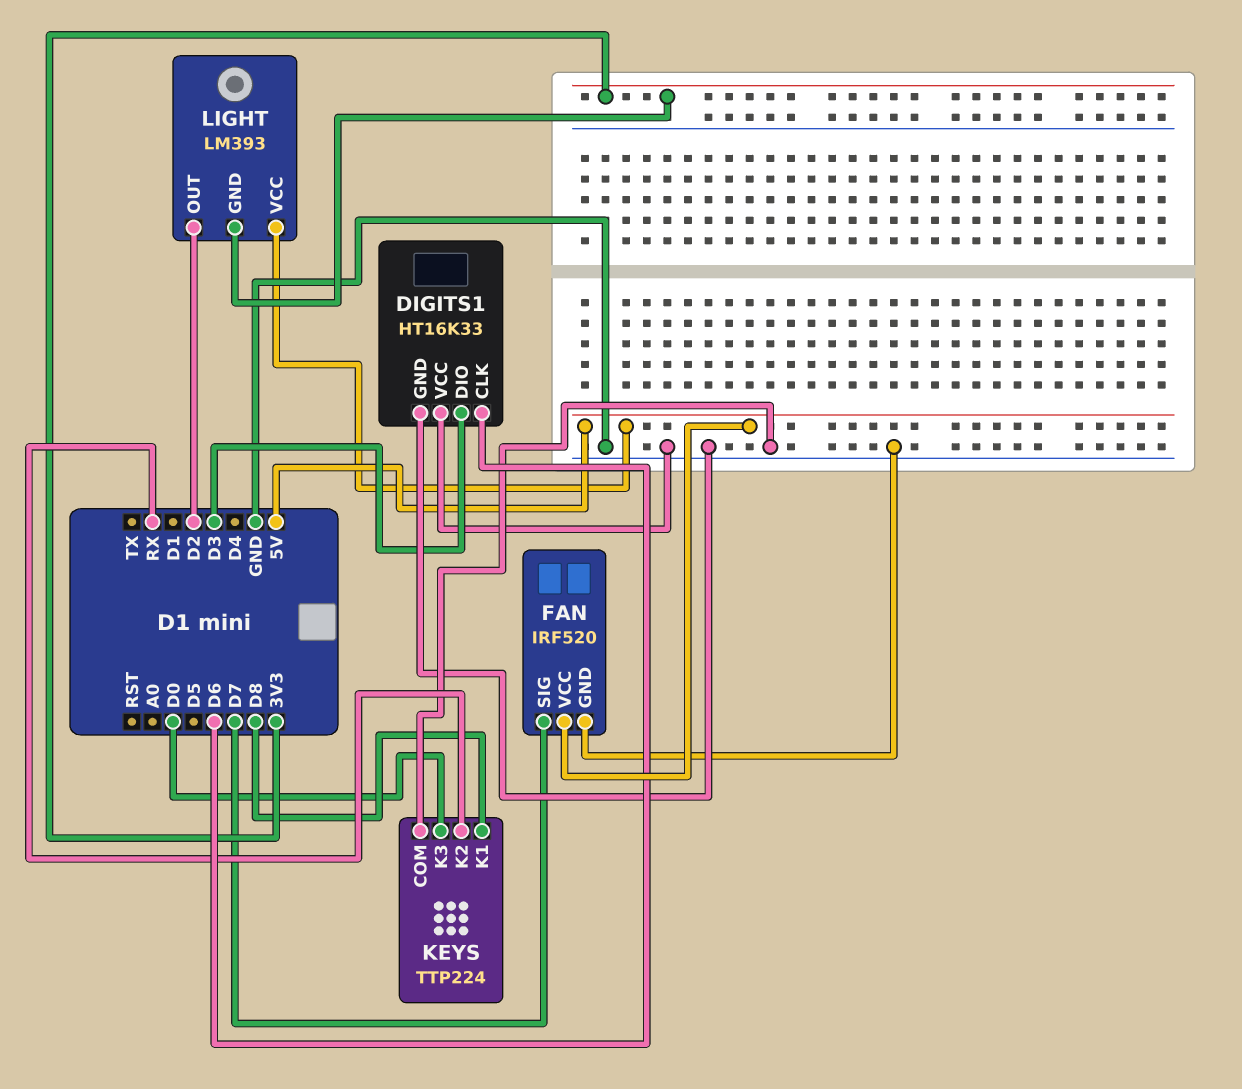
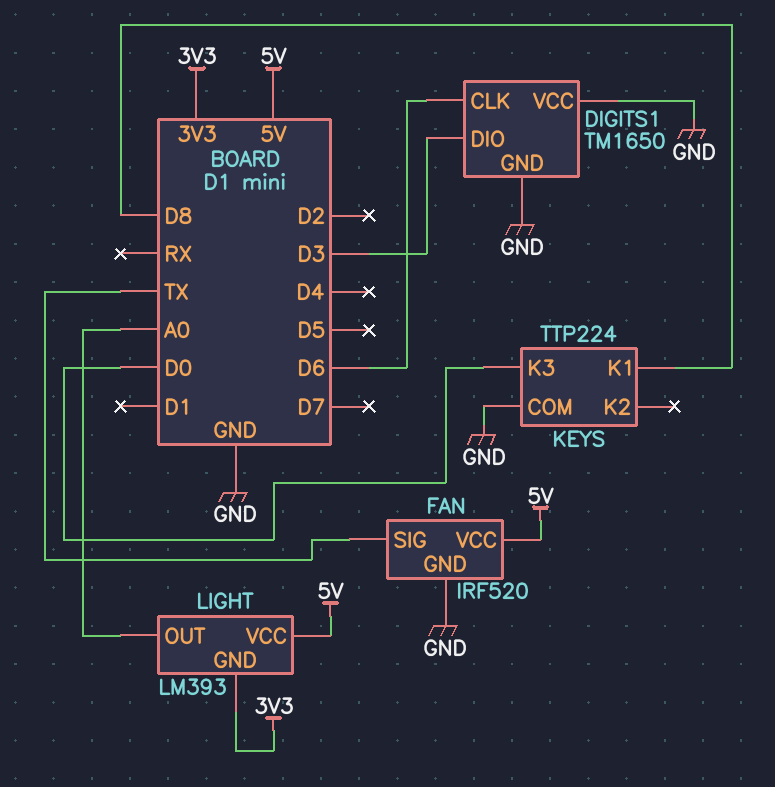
DIGITS1: HT16K33 -> TM1650
FAN pin SIG: D7 -> TX
KEYS pin K2: RX -> none
LIGHT pin OUT: D2 -> A0

